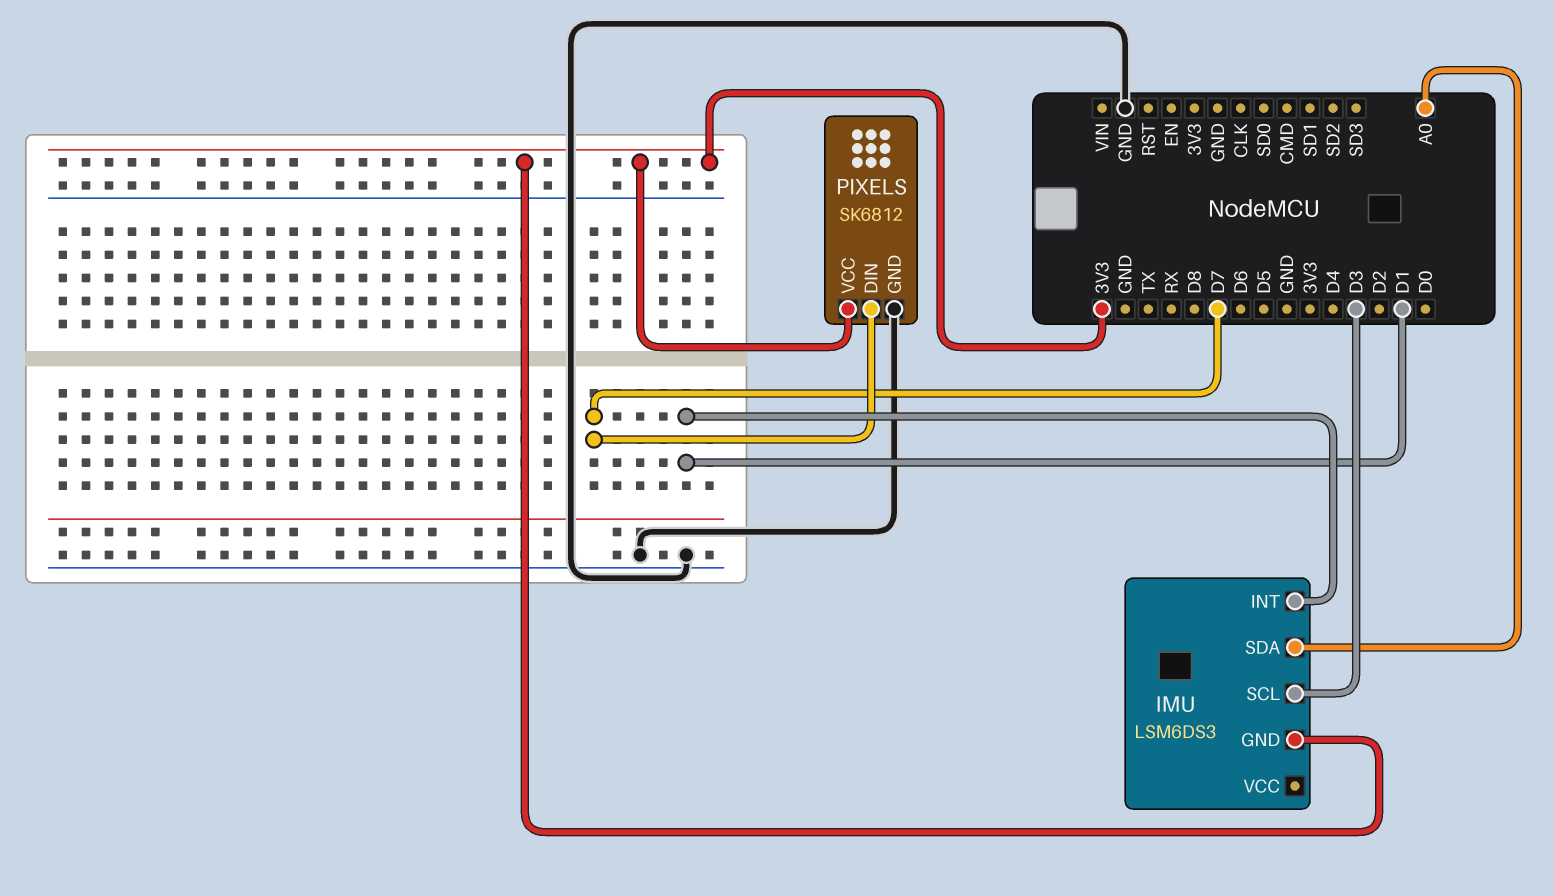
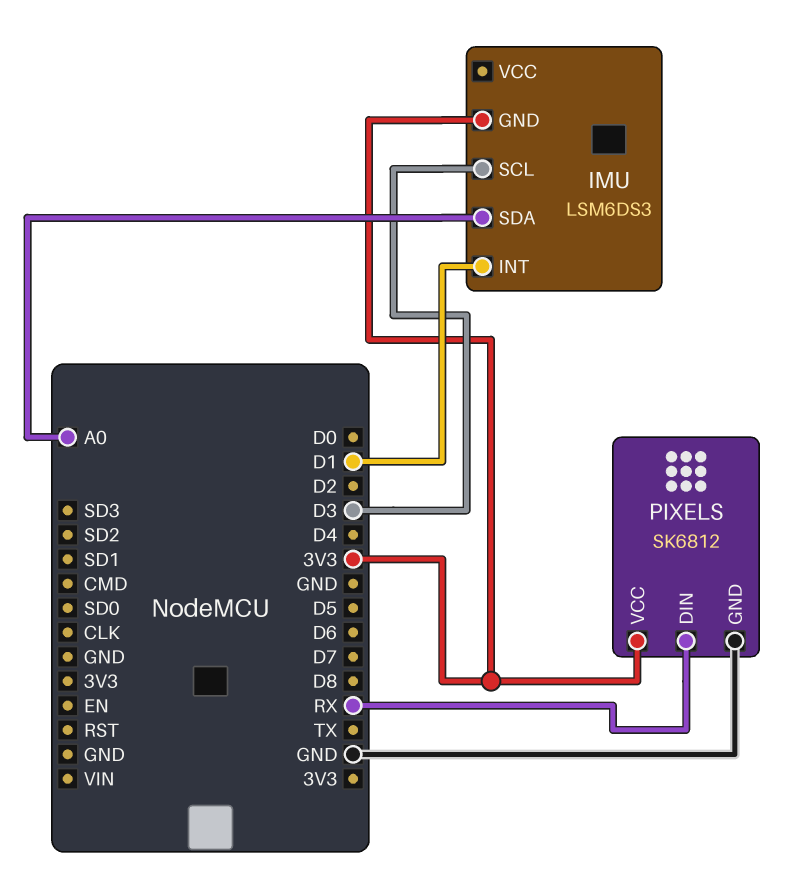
PIXELS pin DIN: D7 -> RX

